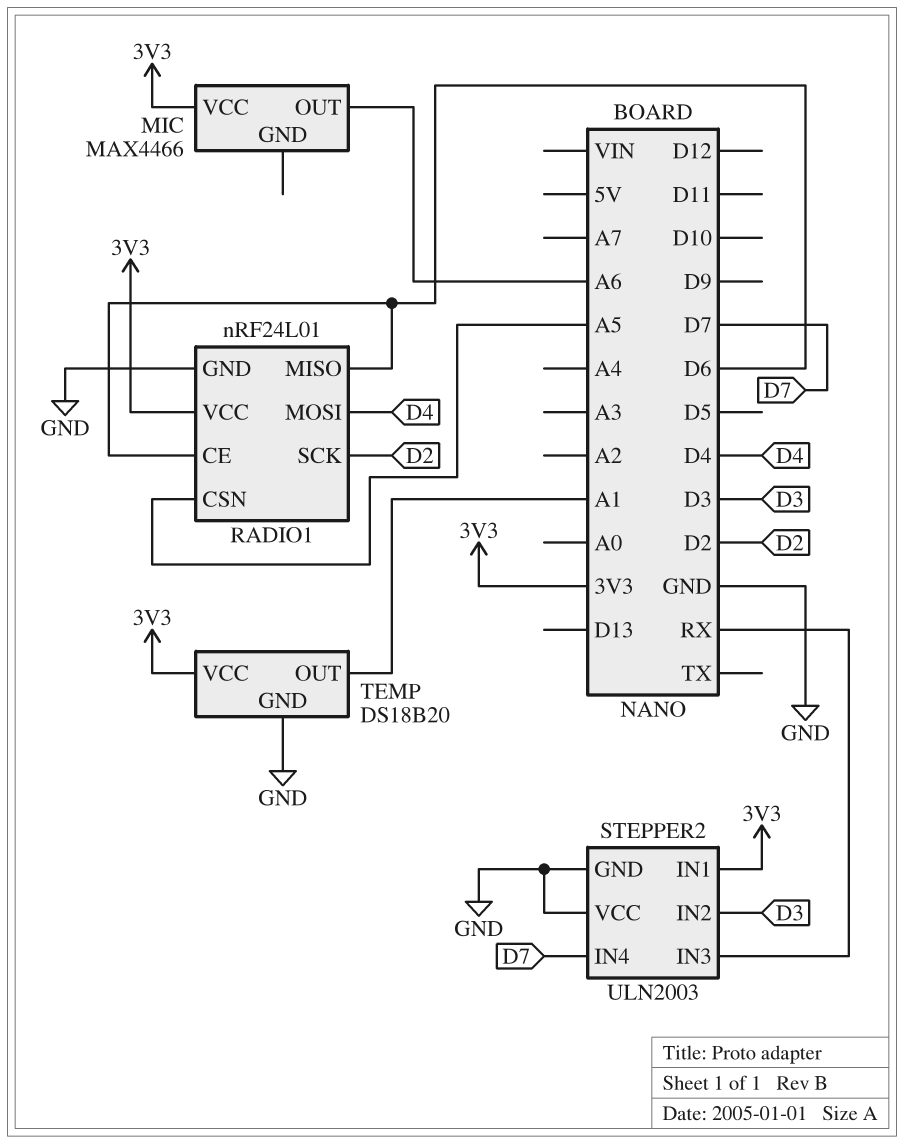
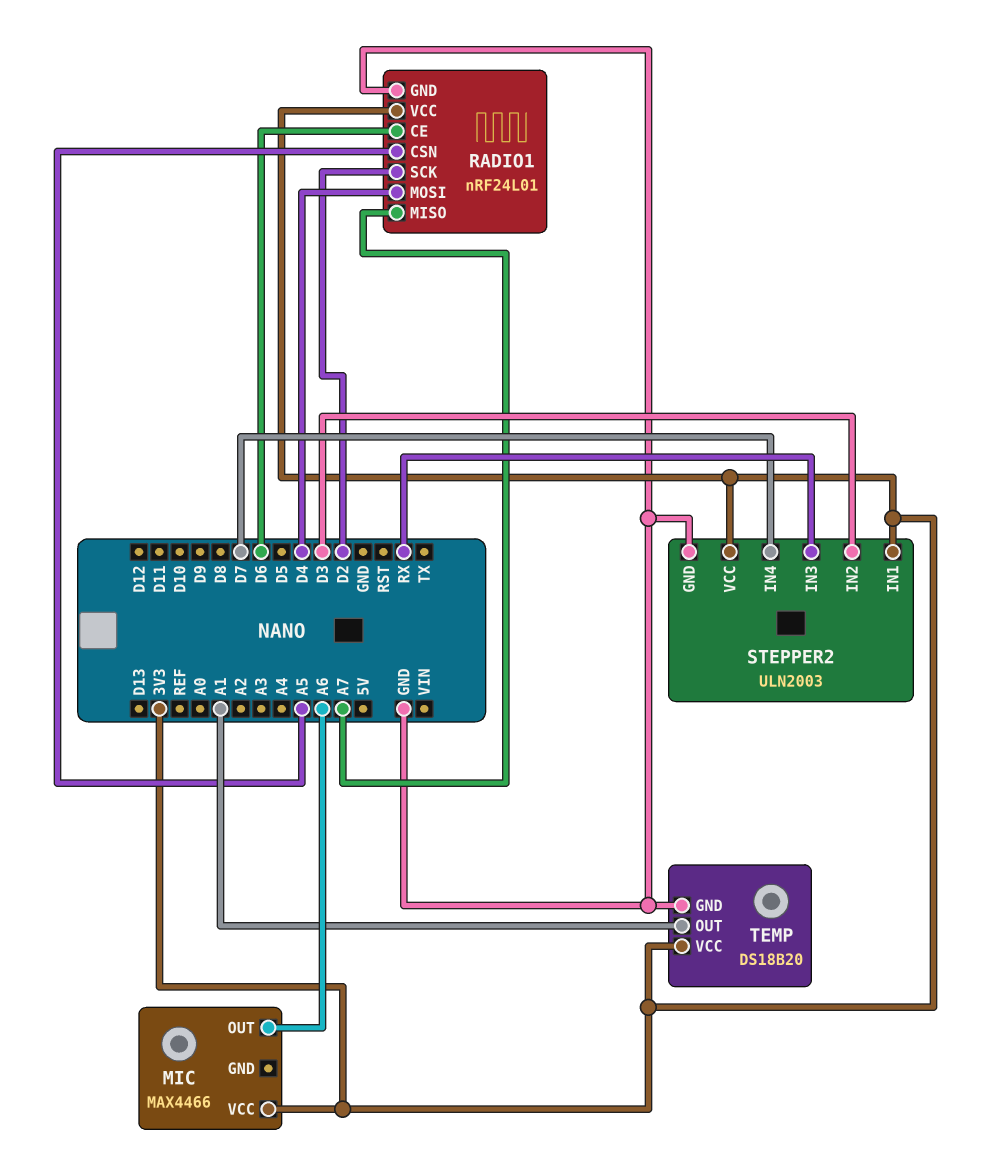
RADIO1 pin MISO: D6 -> A7
STEPPER2 pin VCC: GND -> 3V3

